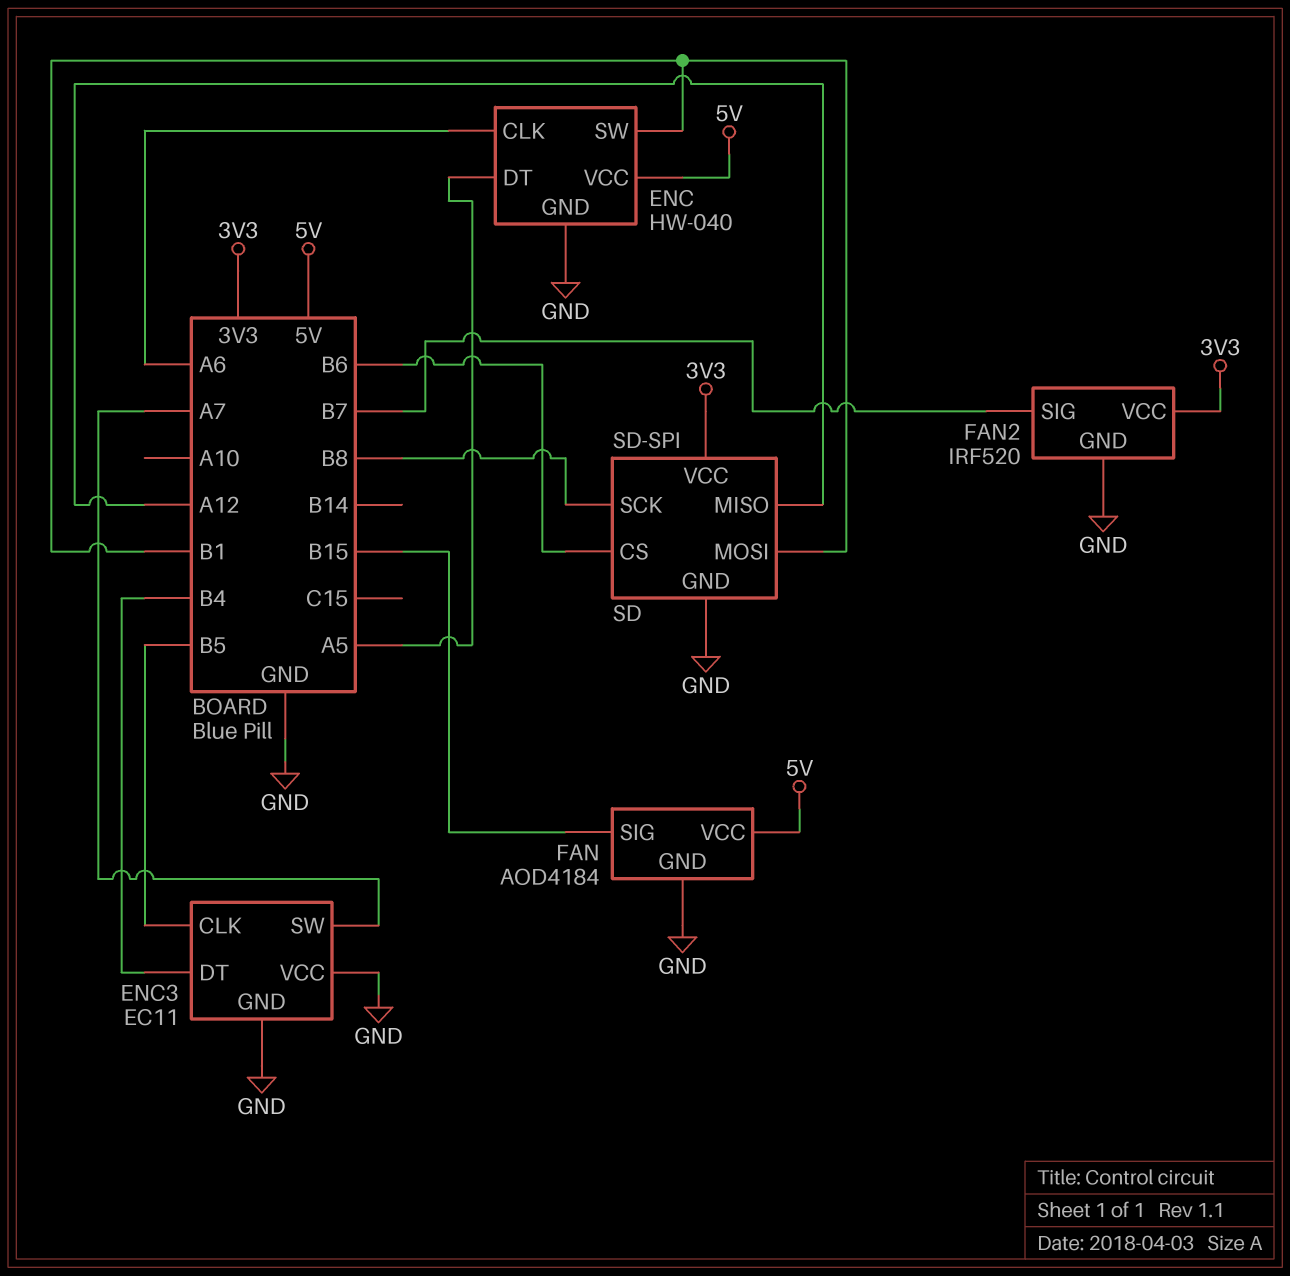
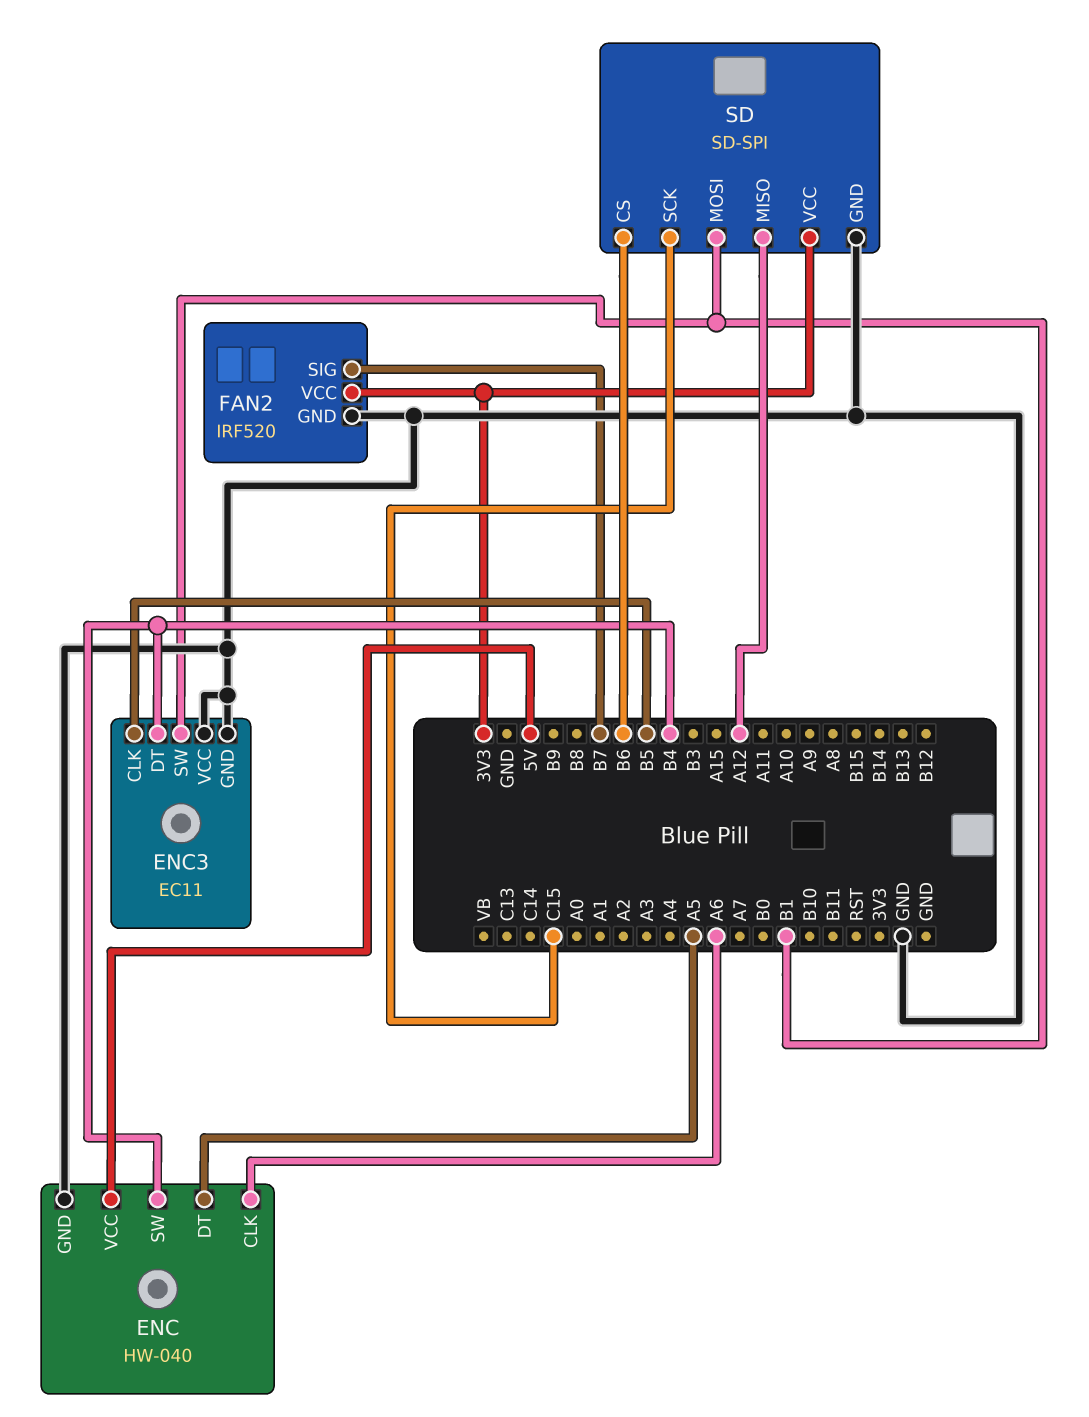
ENC pin SW: B1 -> B4
ENC3 pin SW: A7 -> B1
FAN: AOD4184 -> none
FAN pin GND: GND -> none
FAN pin SIG: B15 -> none
FAN pin VCC: 5V -> none
SD pin SCK: B8 -> C15

